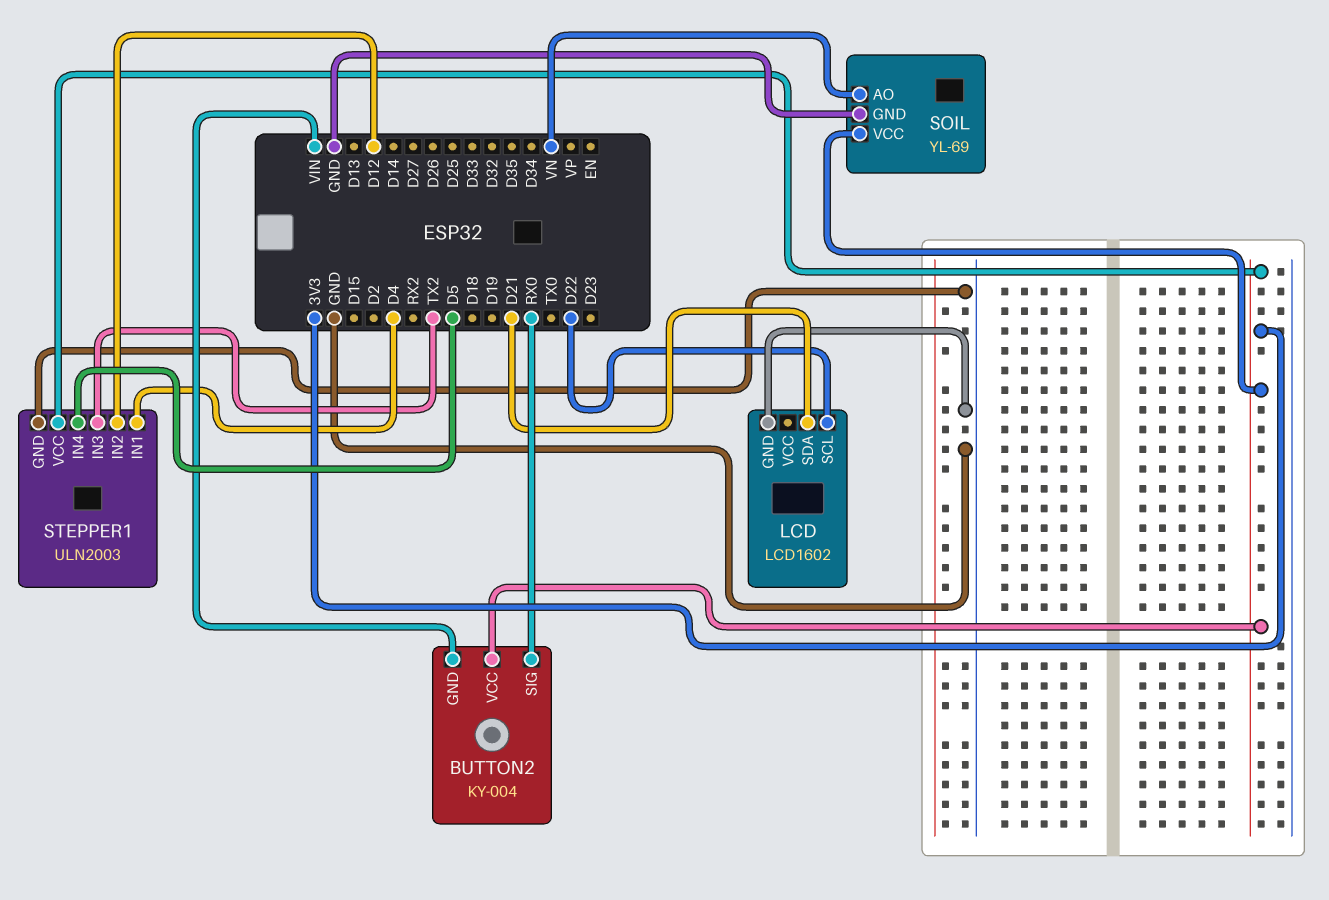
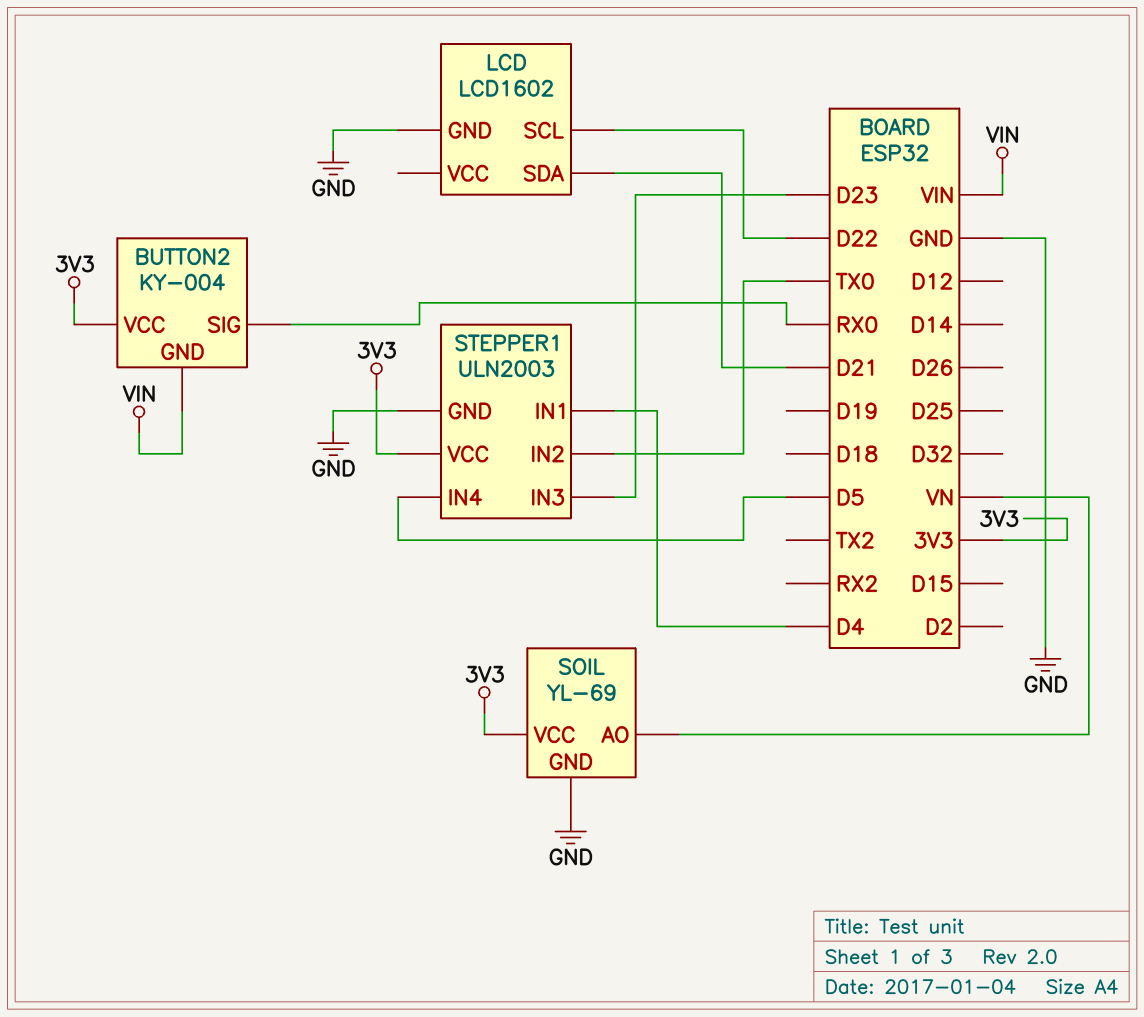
STEPPER1 pin IN2: D12 -> TX0
STEPPER1 pin IN3: TX2 -> D23

